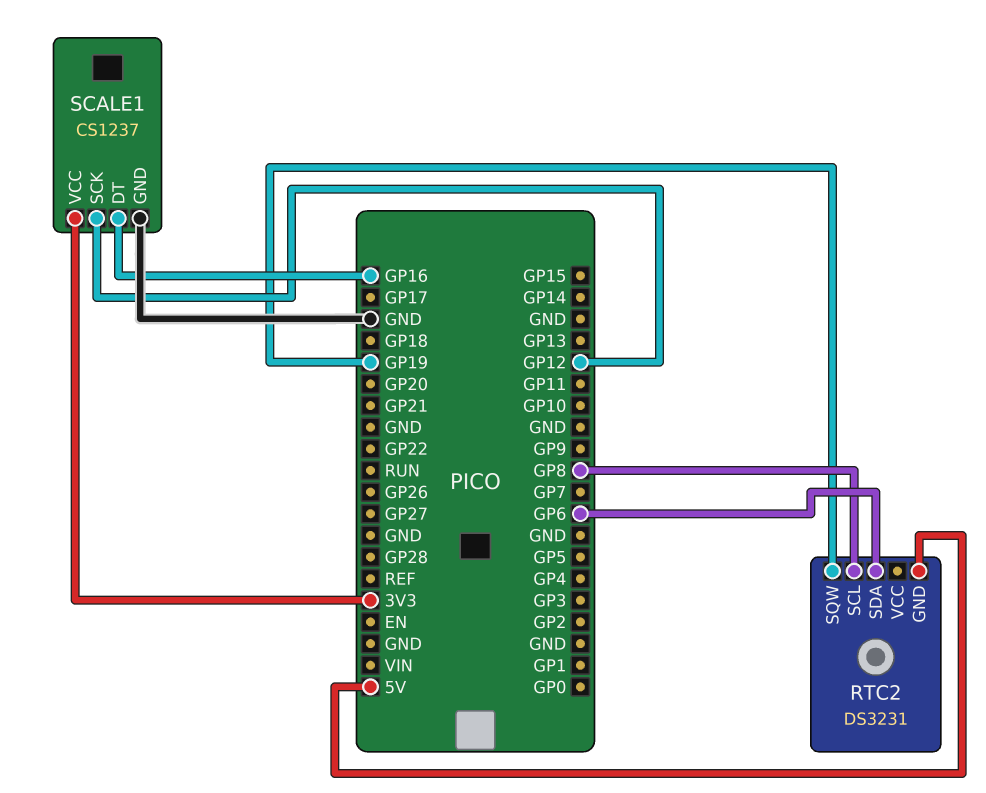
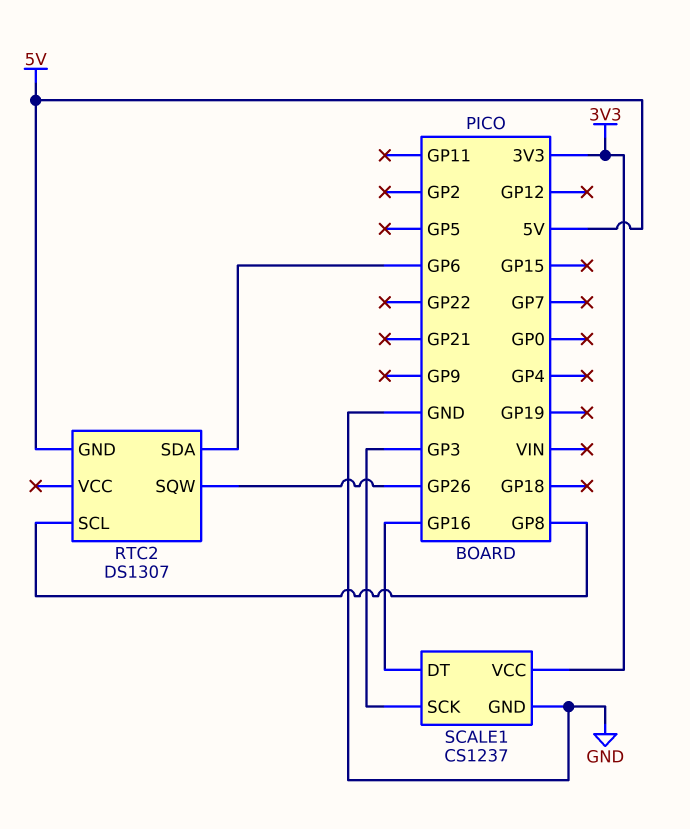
RTC2: DS3231 -> DS1307
RTC2 pin SQW: GP19 -> GP26
SCALE1 pin SCK: GP12 -> GP3

